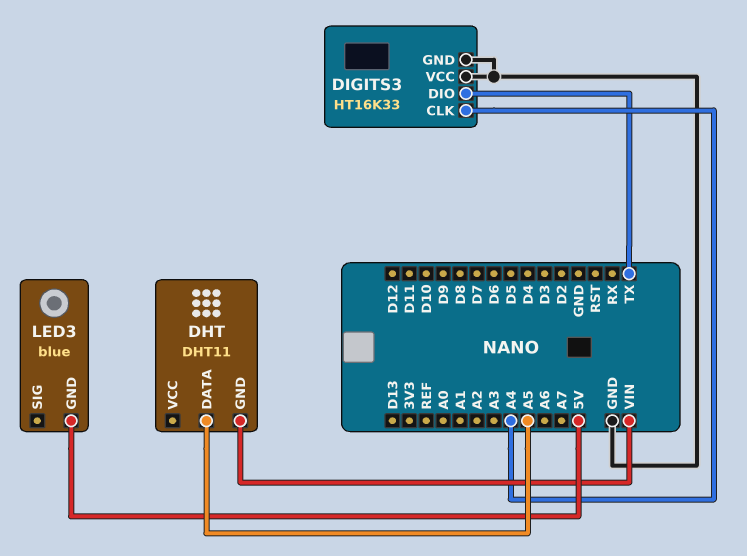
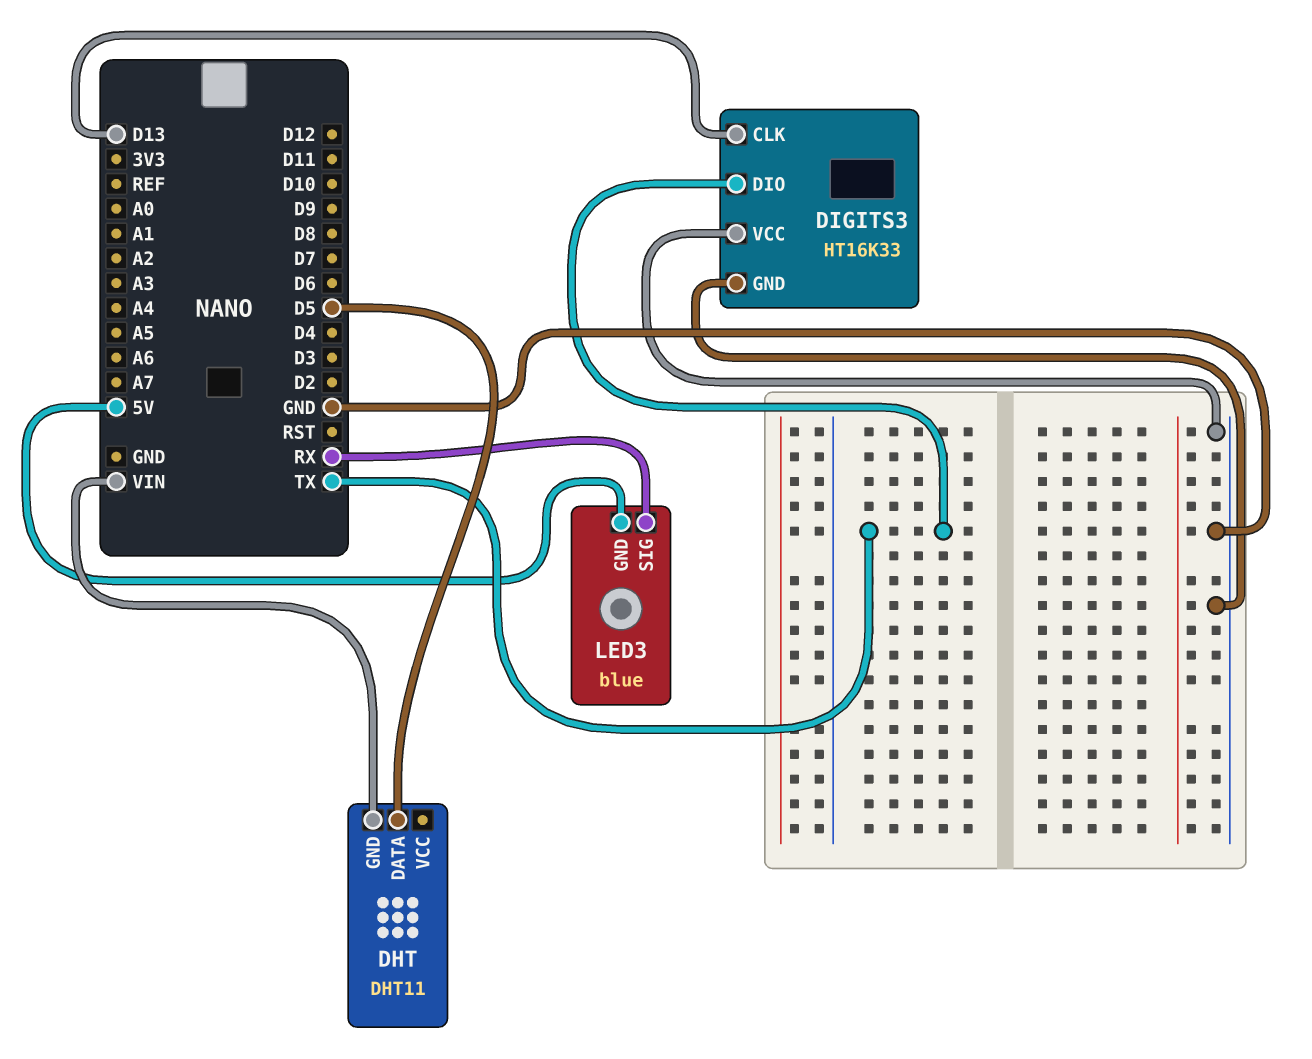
DHT pin DATA: A5 -> D5
DIGITS3 pin CLK: A4 -> D13
LED3 pin SIG: none -> RX

